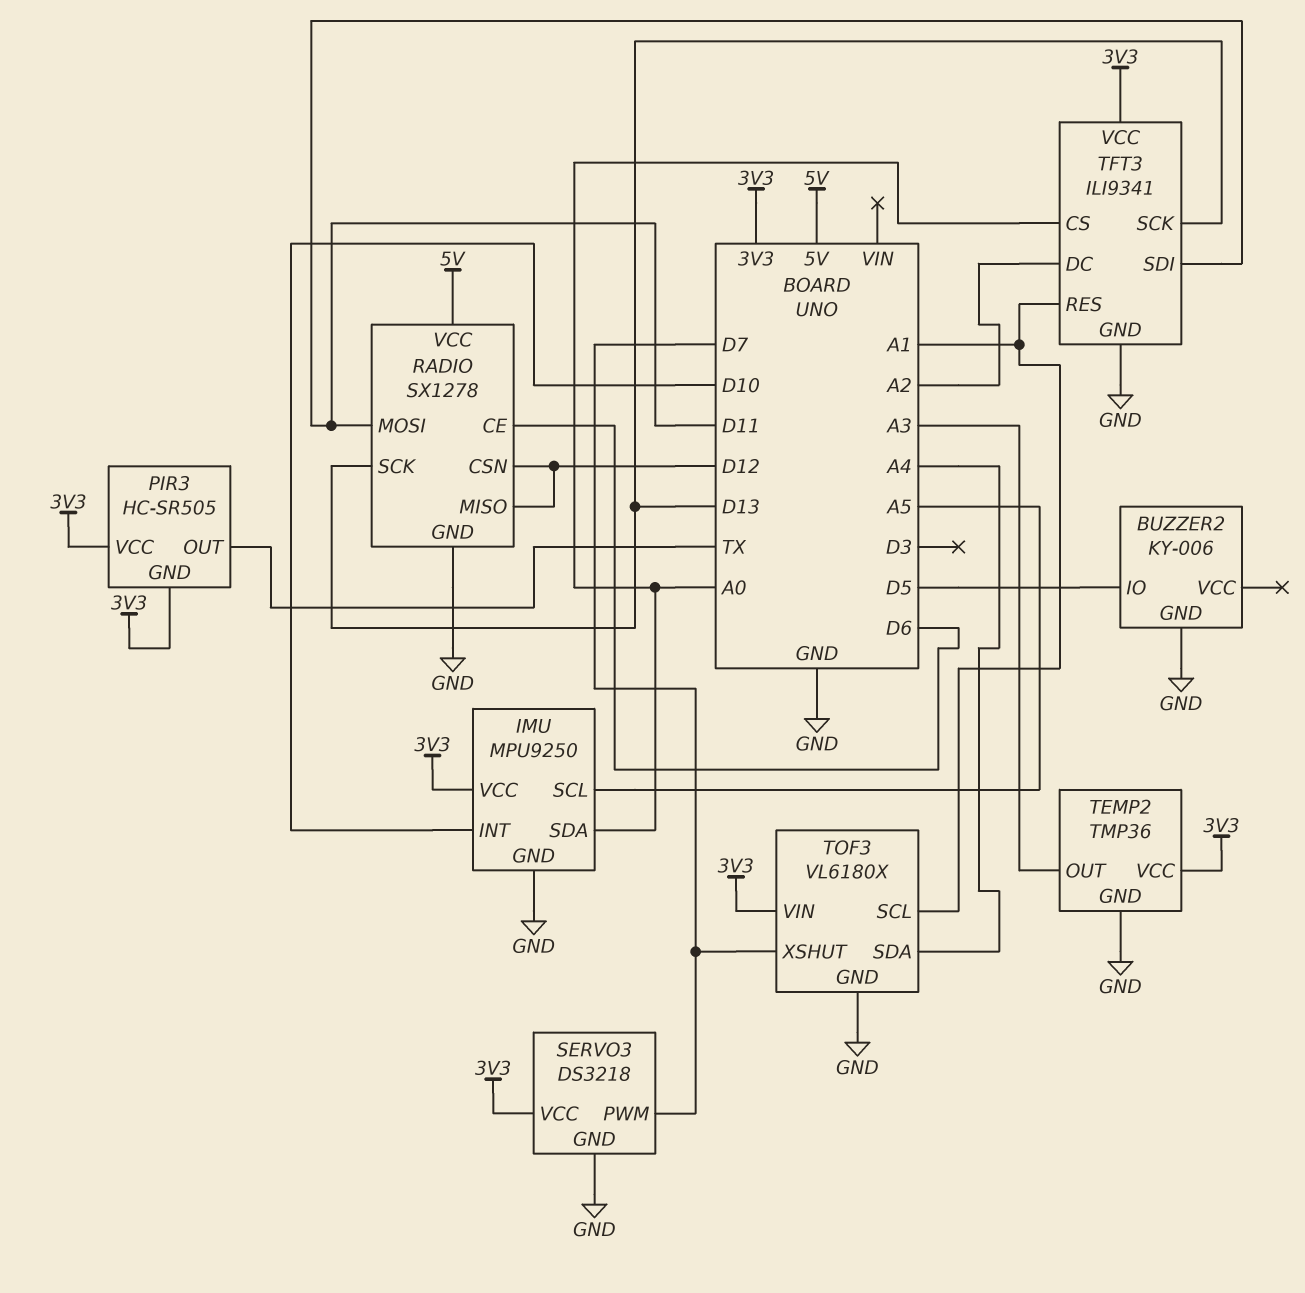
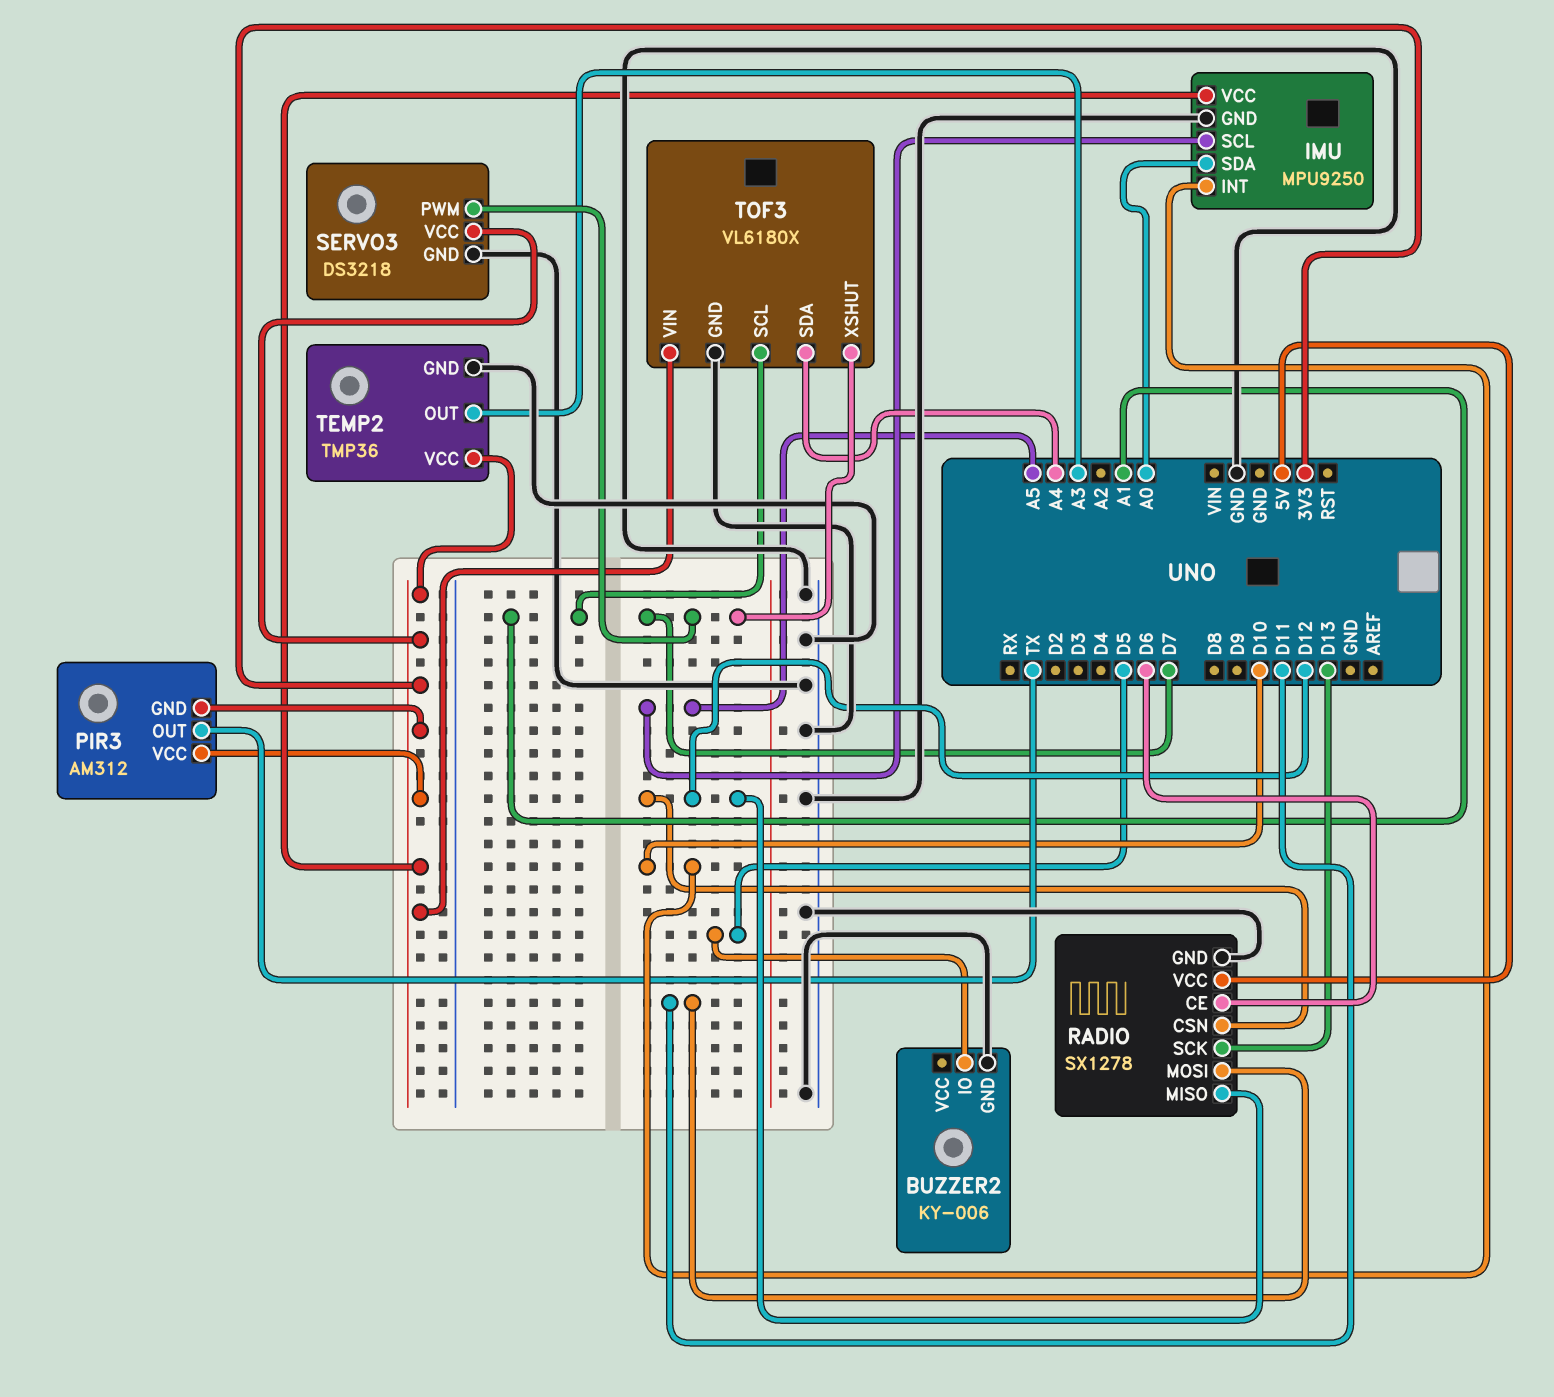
PIR3: HC-SR505 -> AM312
TFT3: ILI9341 -> none
TFT3 pin CS: A0 -> none
TFT3 pin DC: A2 -> none
TFT3 pin GND: GND -> none
TFT3 pin RES: A1 -> none
TFT3 pin SCK: D13 -> none
TFT3 pin SDI: D11 -> none
TFT3 pin VCC: 3V3 -> none

